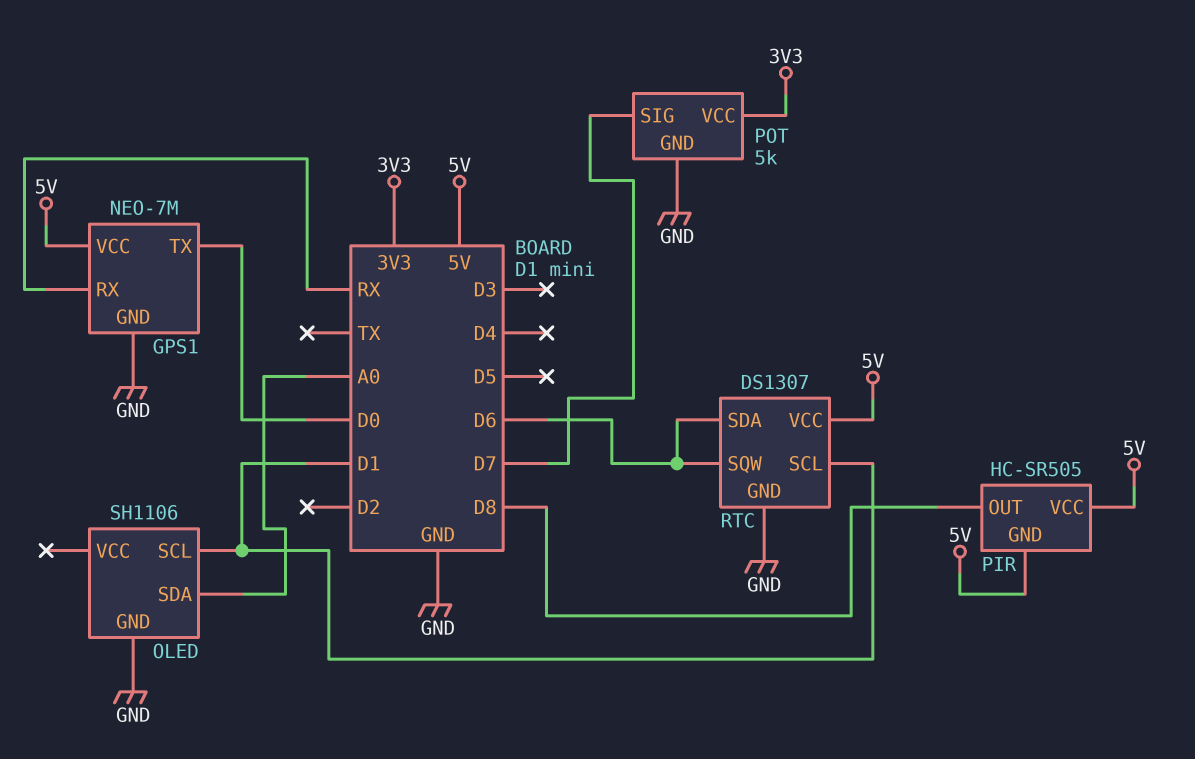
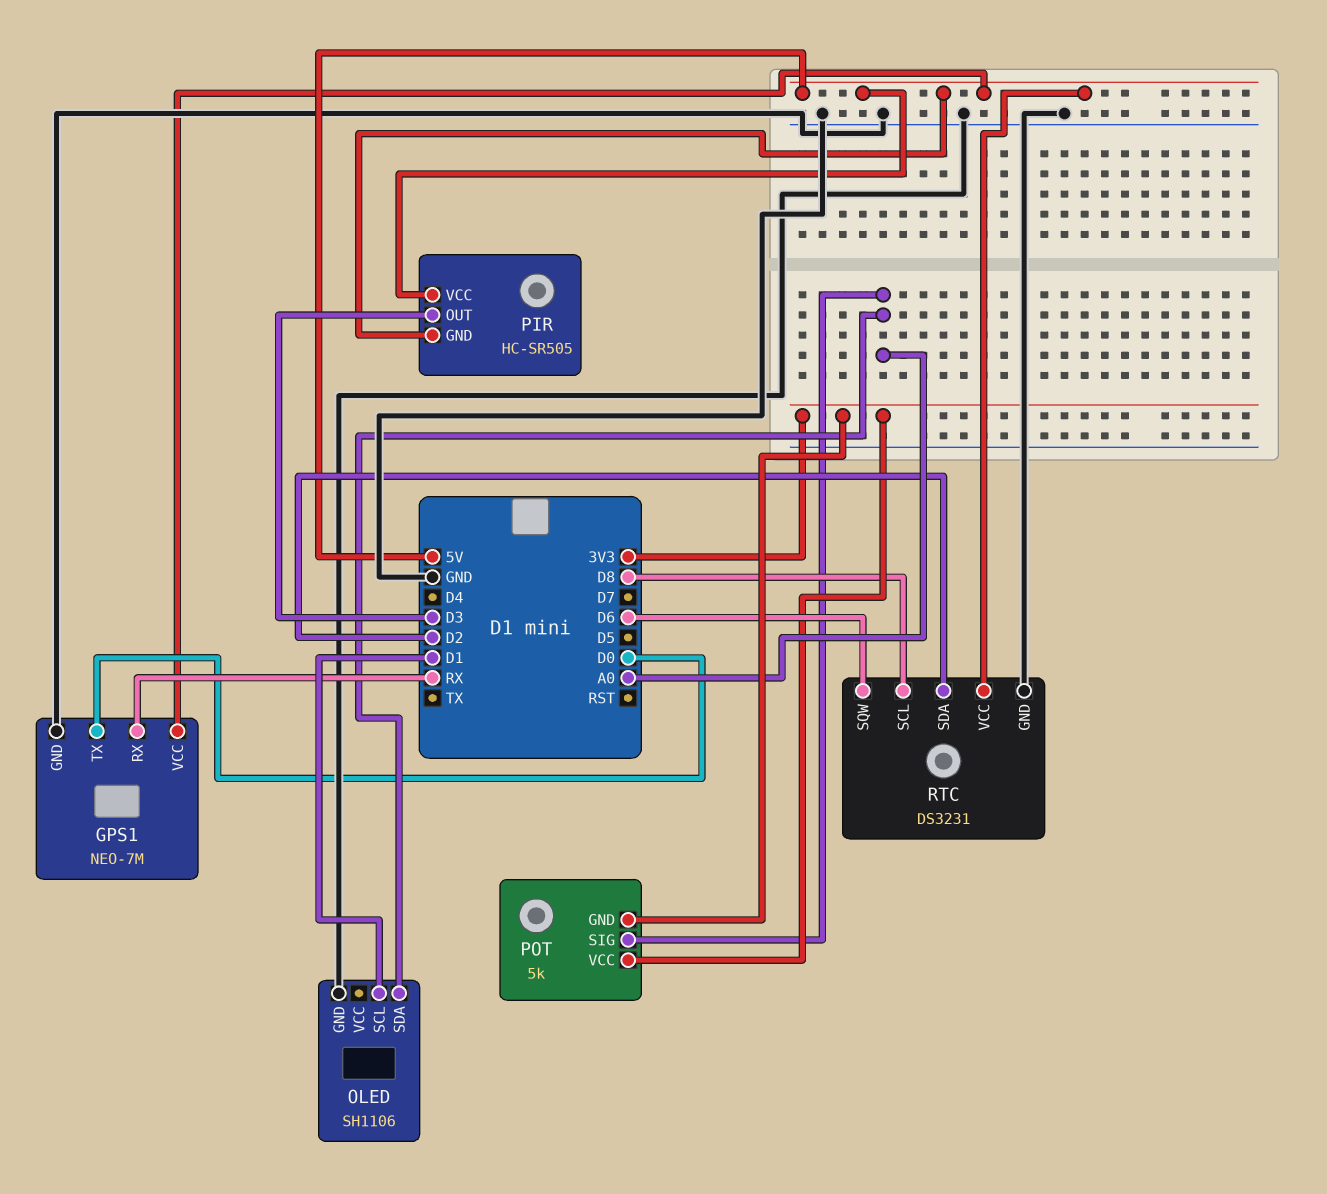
PIR pin OUT: D8 -> D3
POT pin GND: GND -> 3V3
POT pin SIG: D7 -> A0
RTC: DS1307 -> DS3231
RTC pin SCL: D1 -> D8
RTC pin SDA: D6 -> D2

